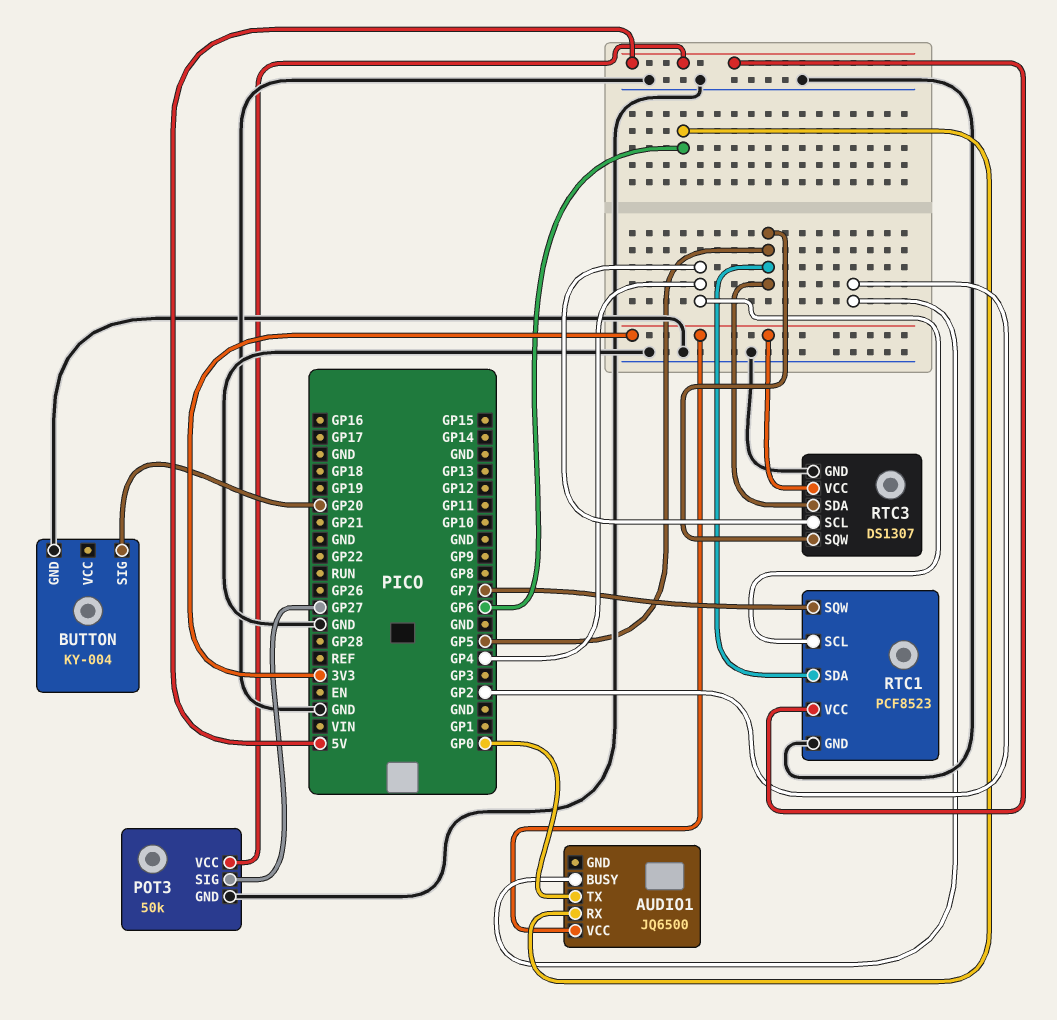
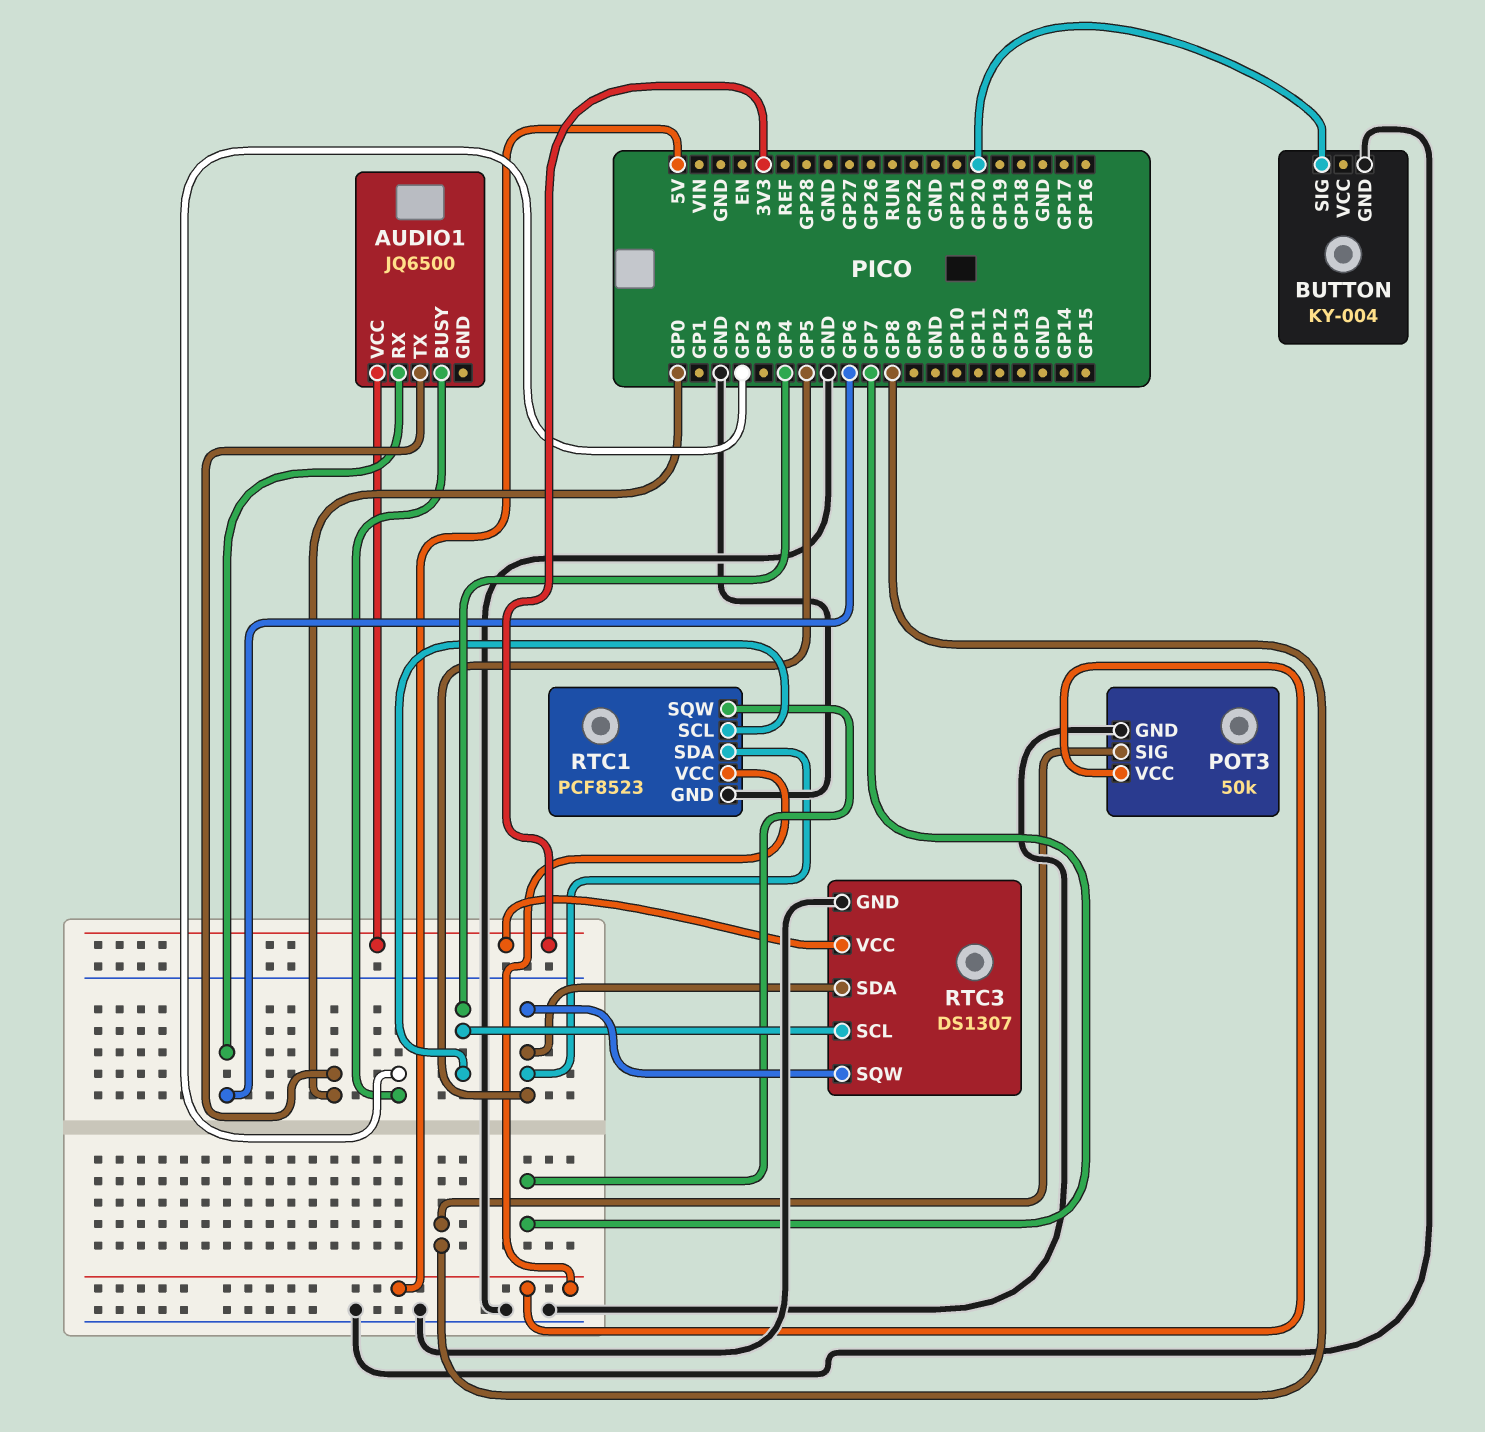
POT3 pin SIG: GP27 -> GP8

